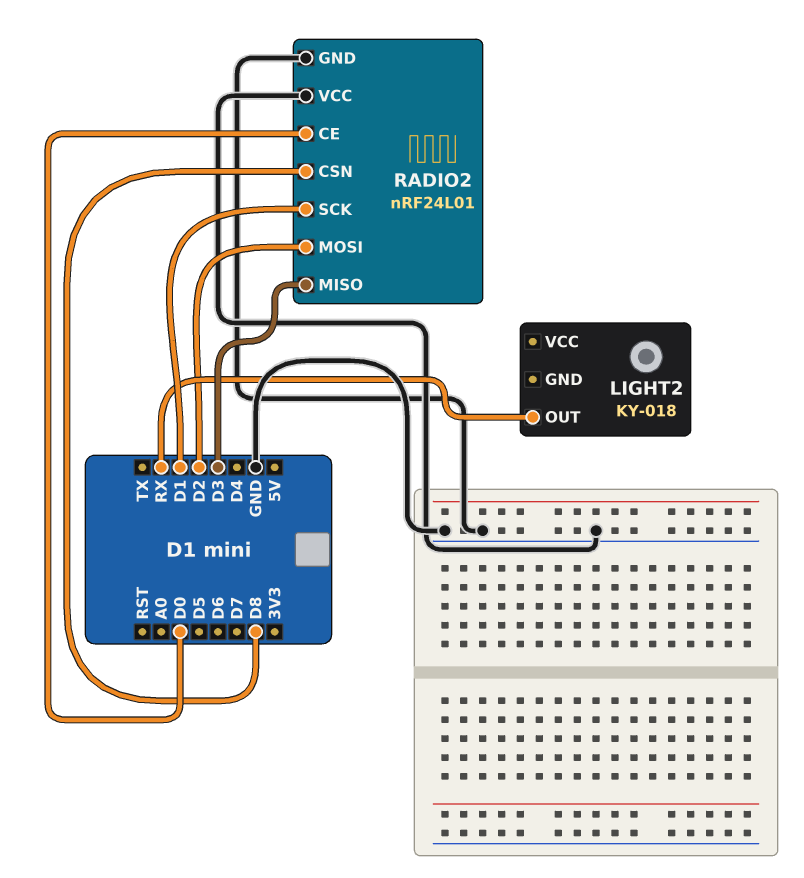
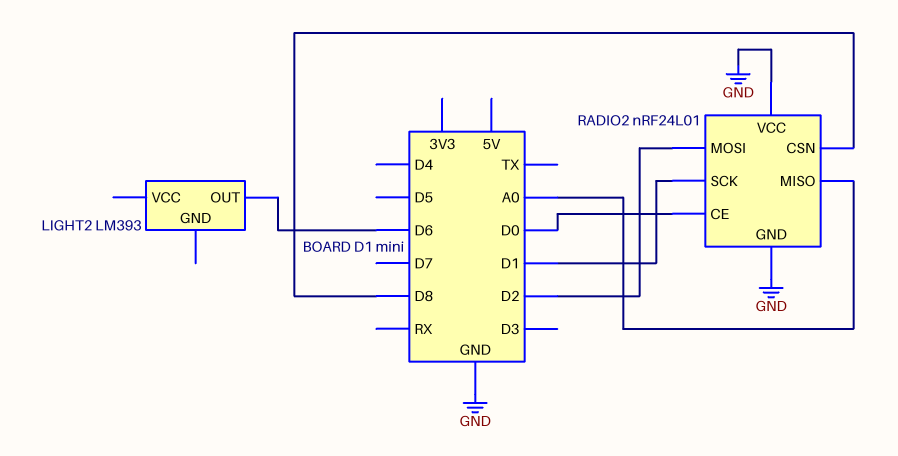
LIGHT2: KY-018 -> LM393
LIGHT2 pin OUT: RX -> D6
RADIO2 pin MISO: D3 -> A0

